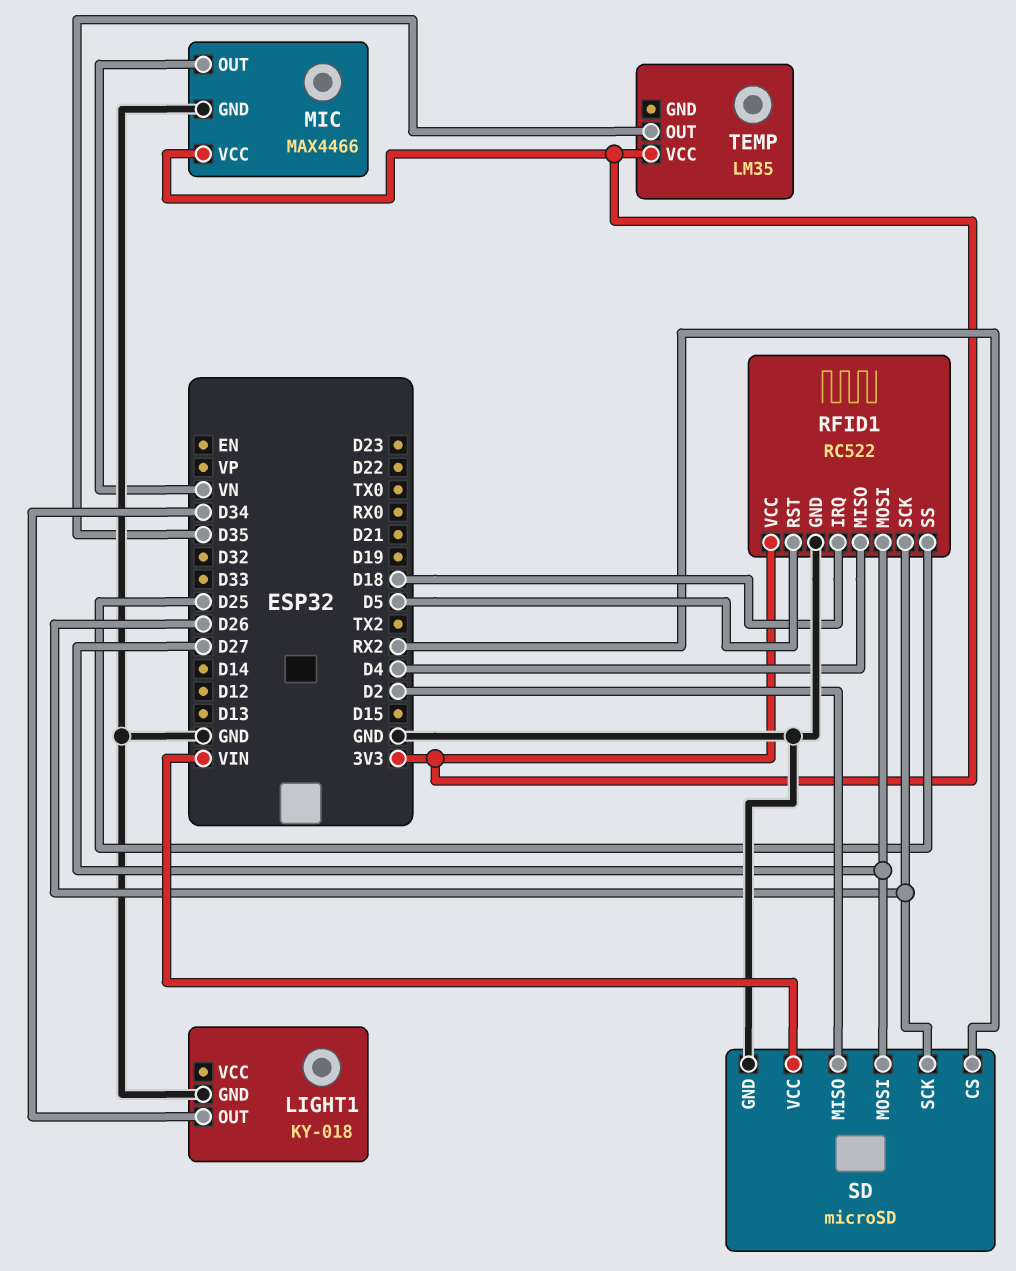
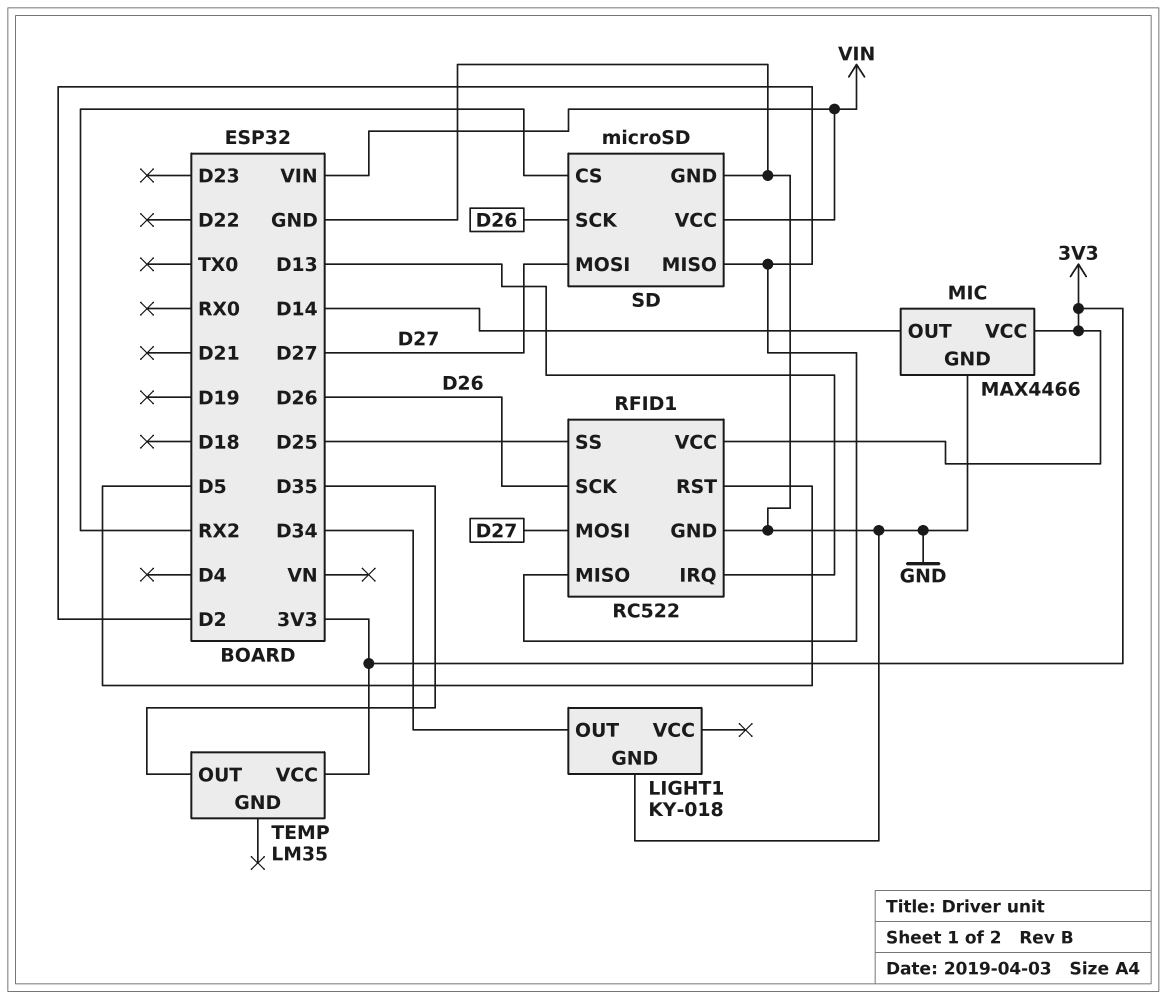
MIC pin OUT: VN -> D14
RFID1 pin IRQ: D18 -> D13
RFID1 pin MISO: D4 -> D2

